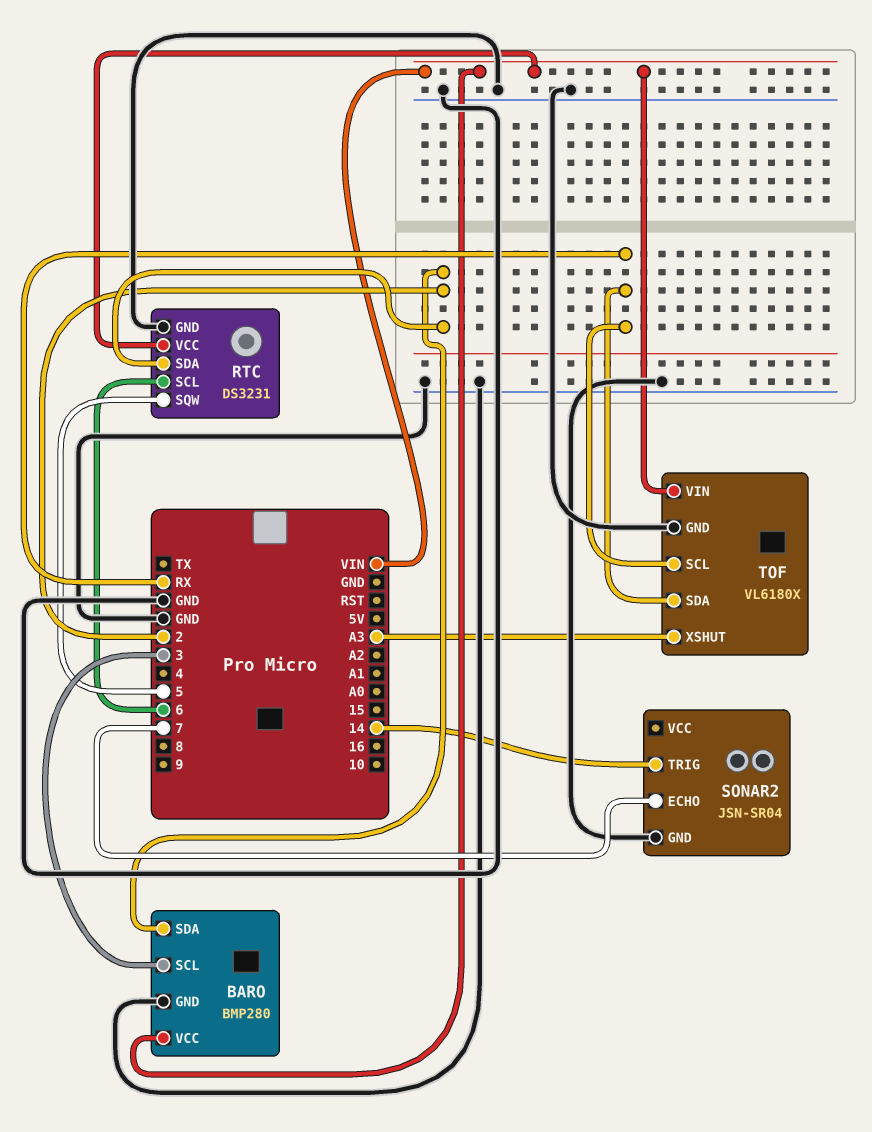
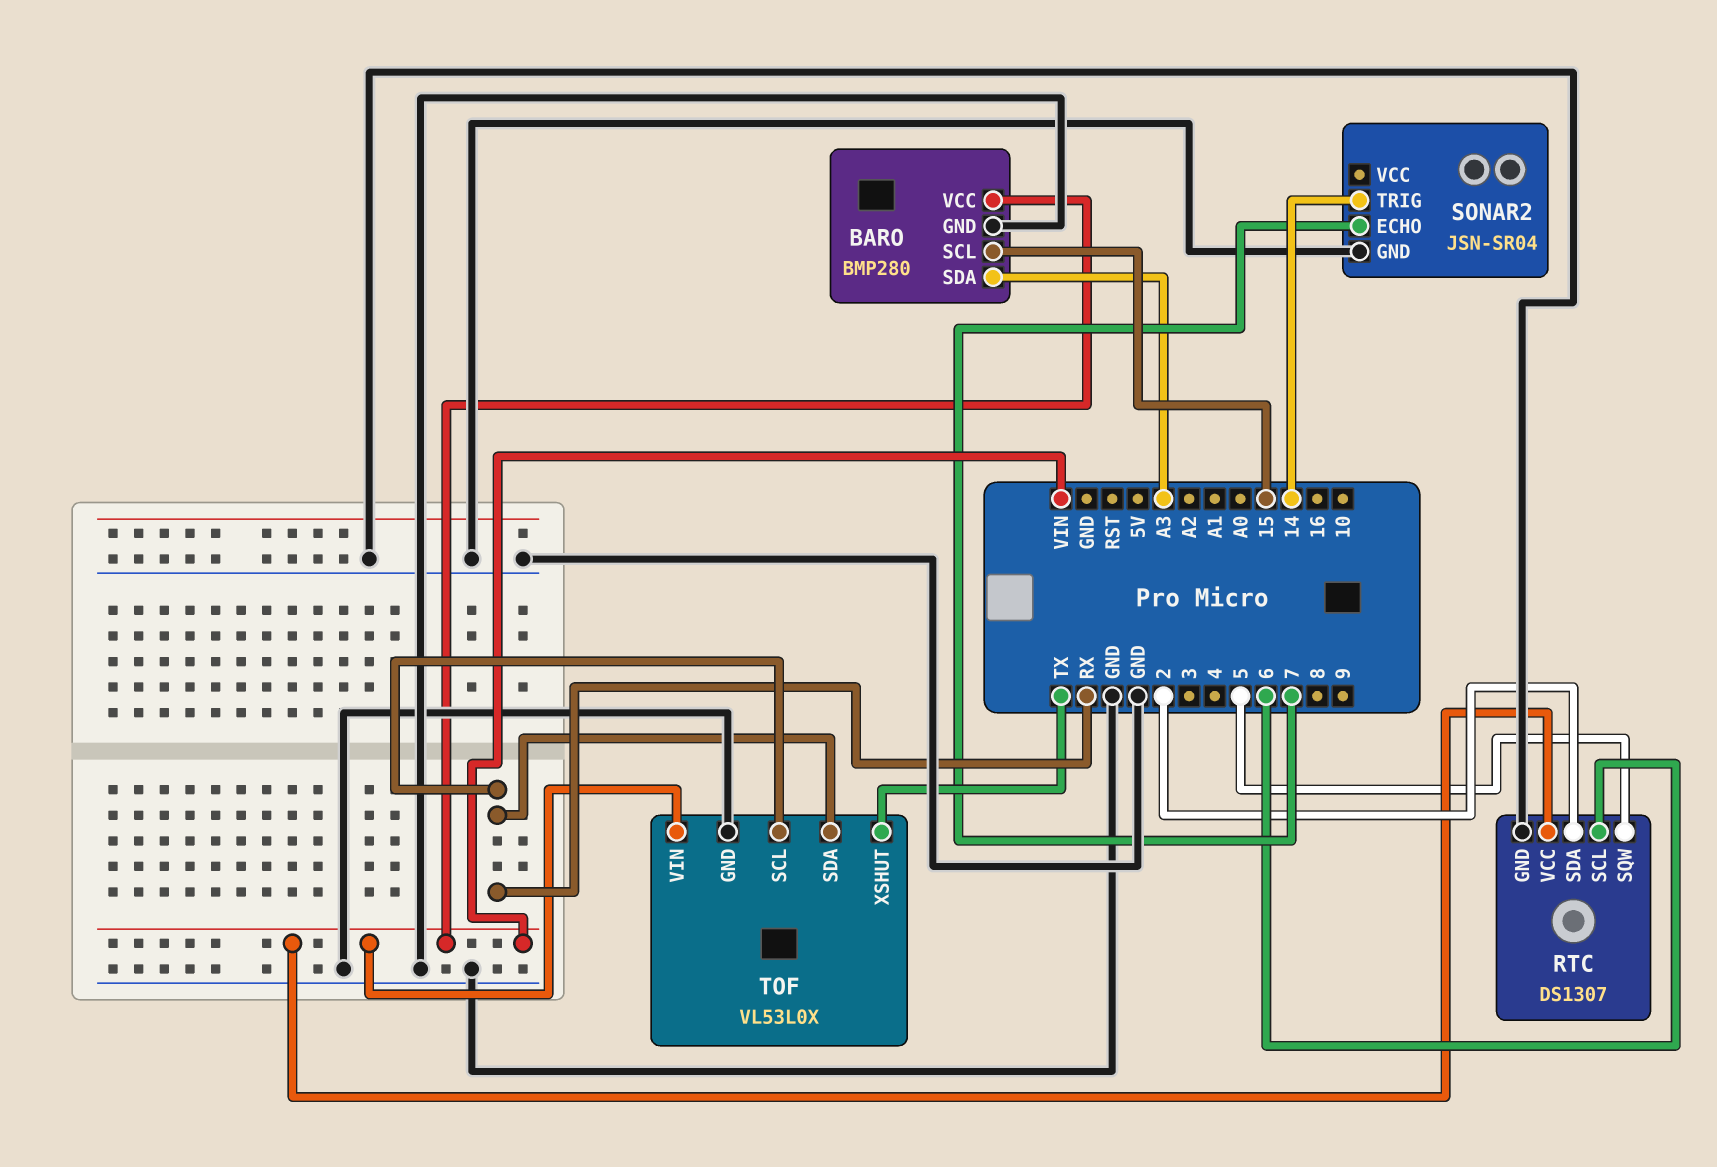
BARO pin SCL: 3 -> 15
BARO pin SDA: 2 -> A3
RTC: DS3231 -> DS1307
TOF: VL6180X -> VL53L0X
TOF pin XSHUT: A3 -> TX

